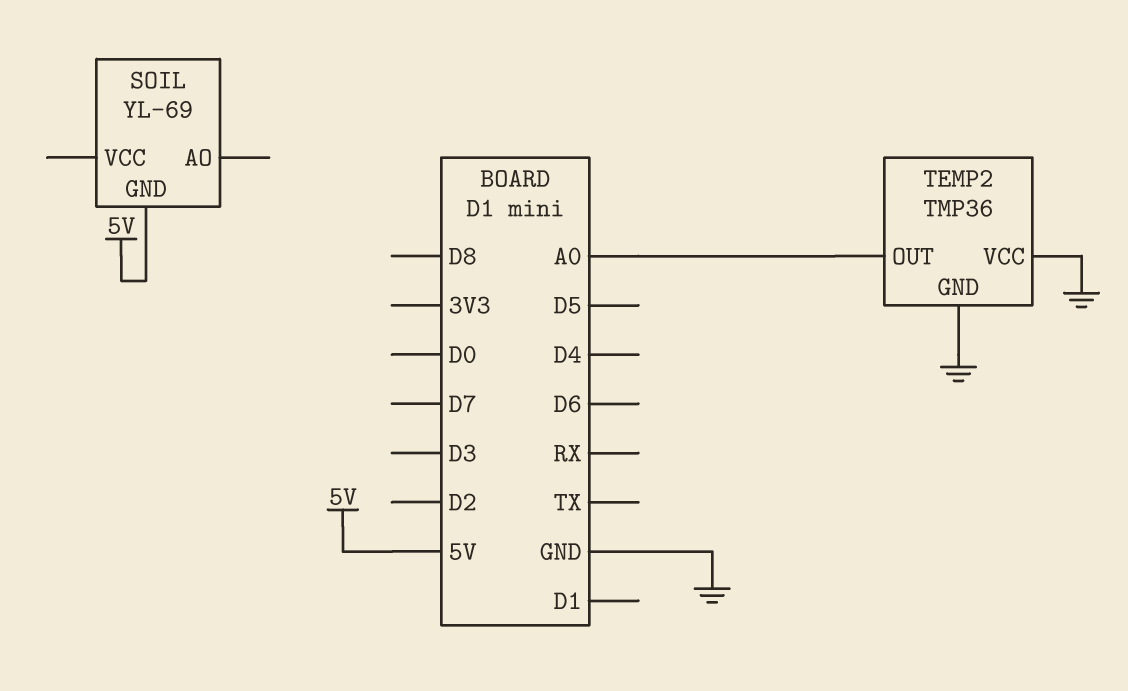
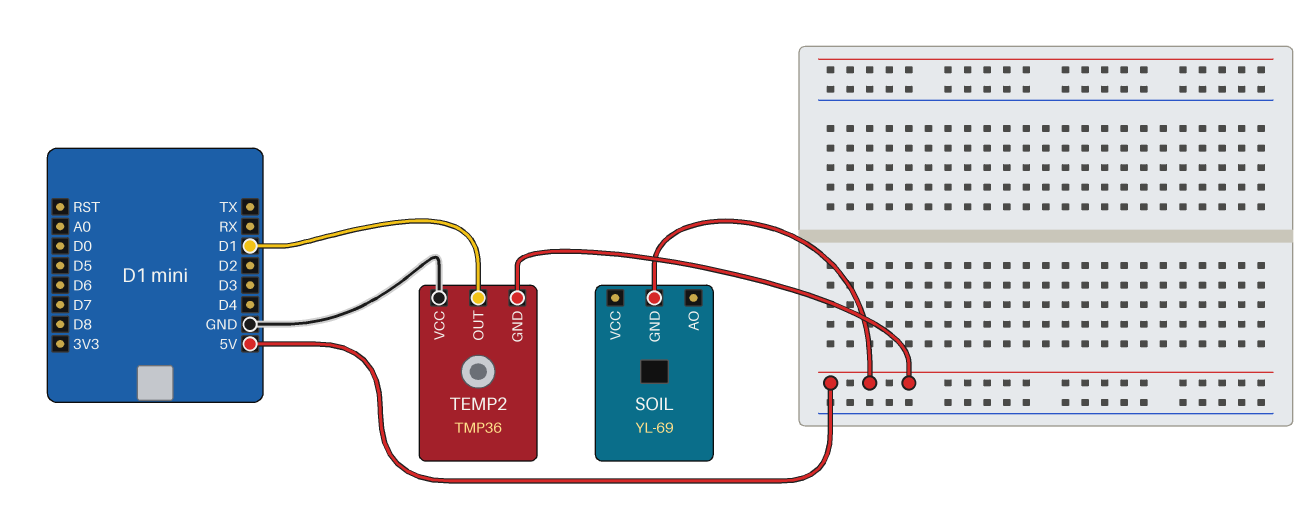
TEMP2 pin GND: GND -> 5V
TEMP2 pin OUT: A0 -> D1

